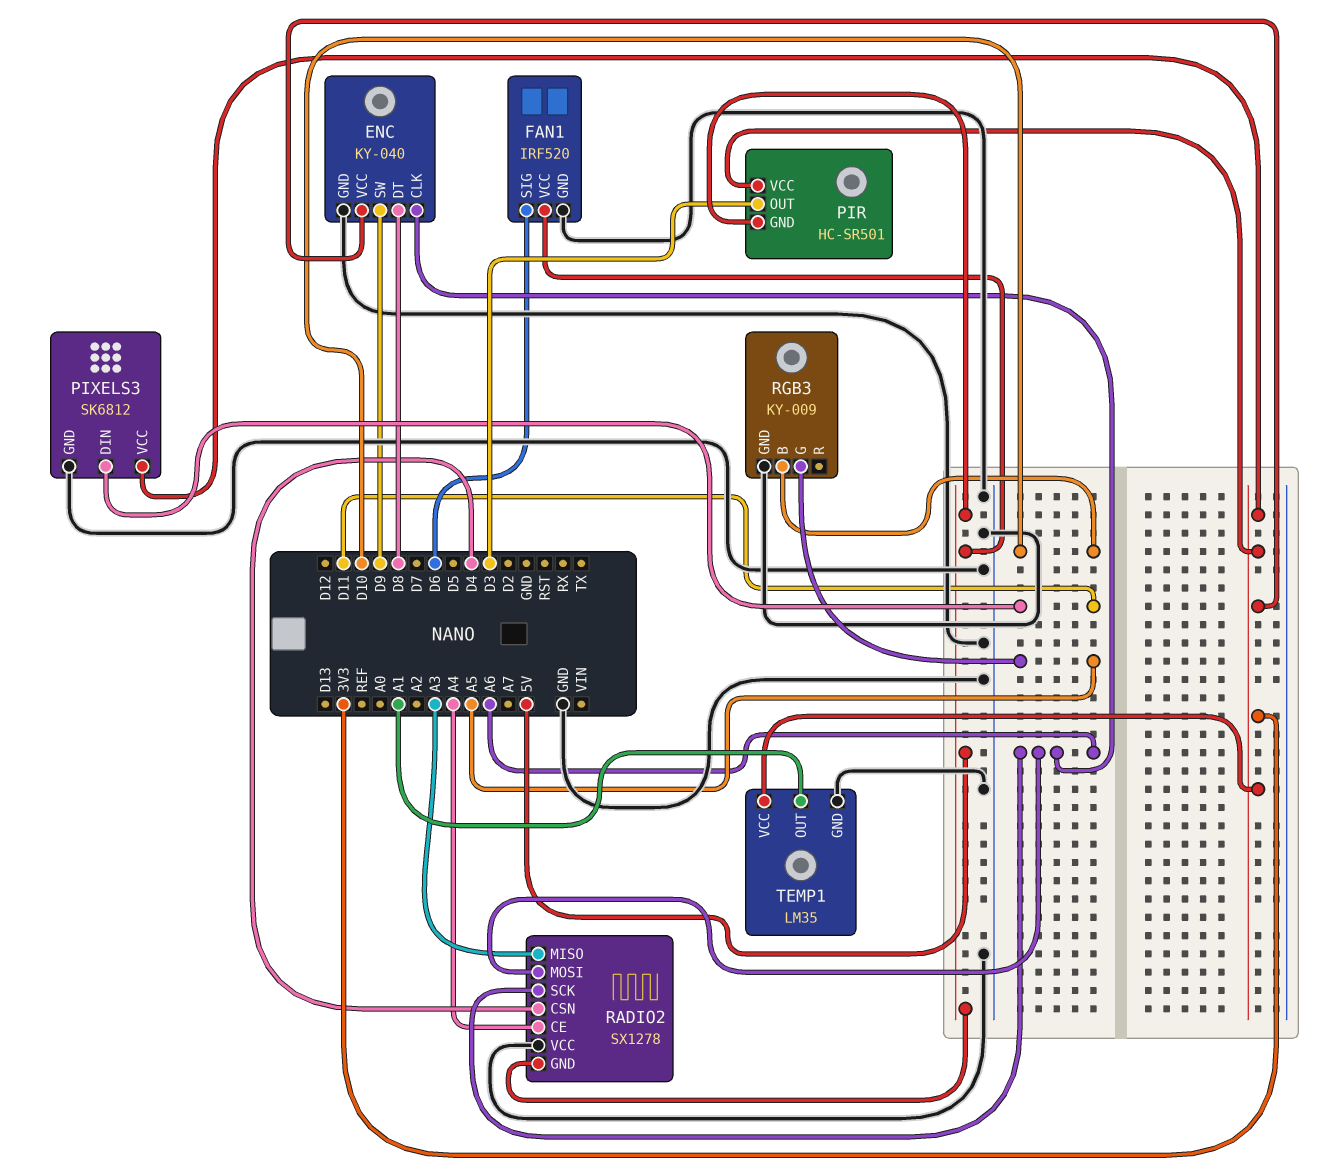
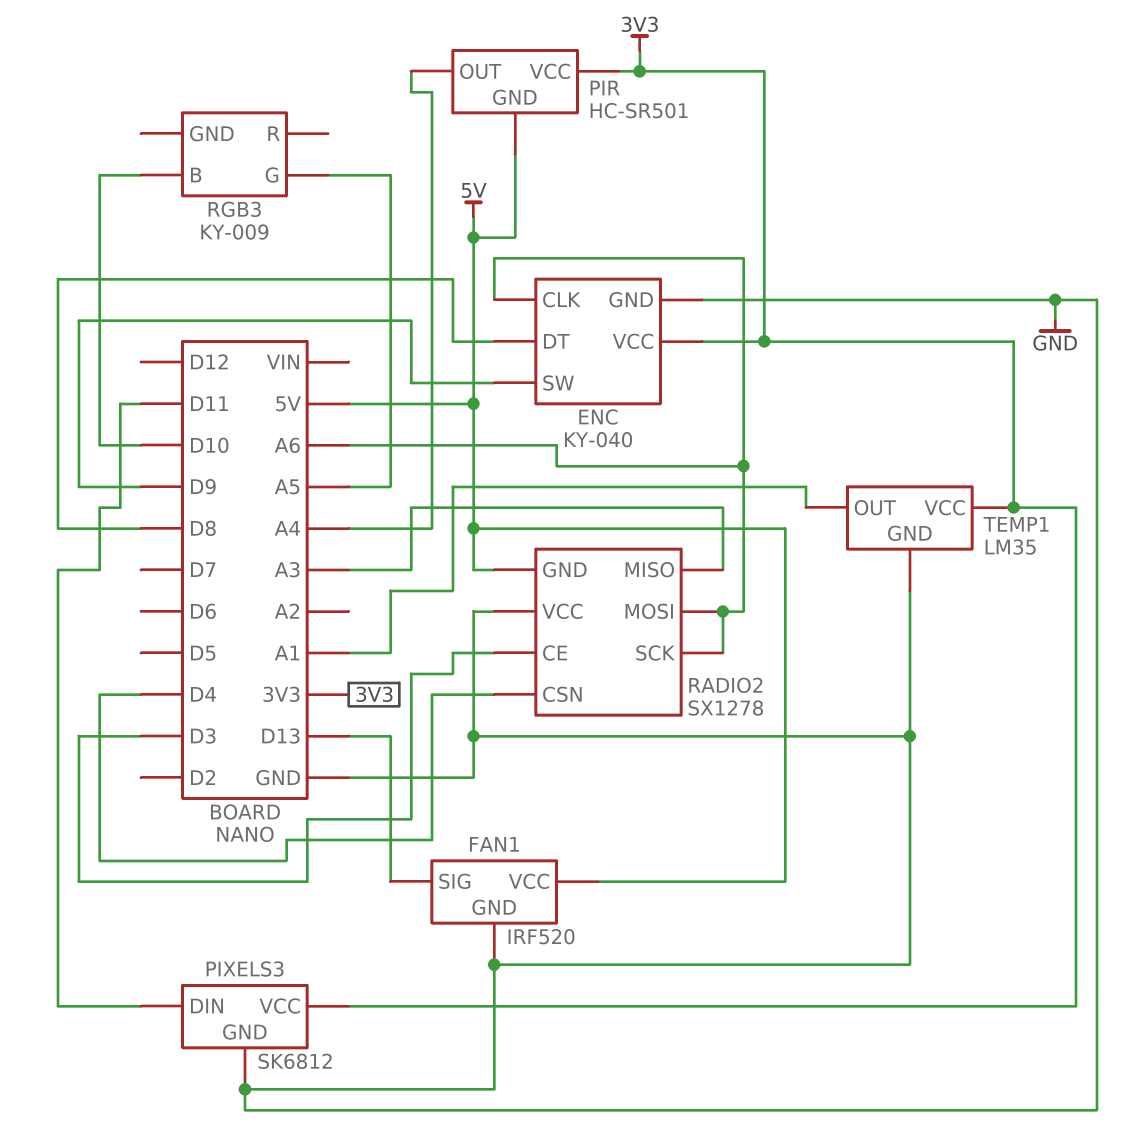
FAN1 pin SIG: D6 -> D13
PIR pin OUT: D3 -> A4
RADIO2 pin CE: A4 -> D3
RGB3 pin GND: GND -> none

